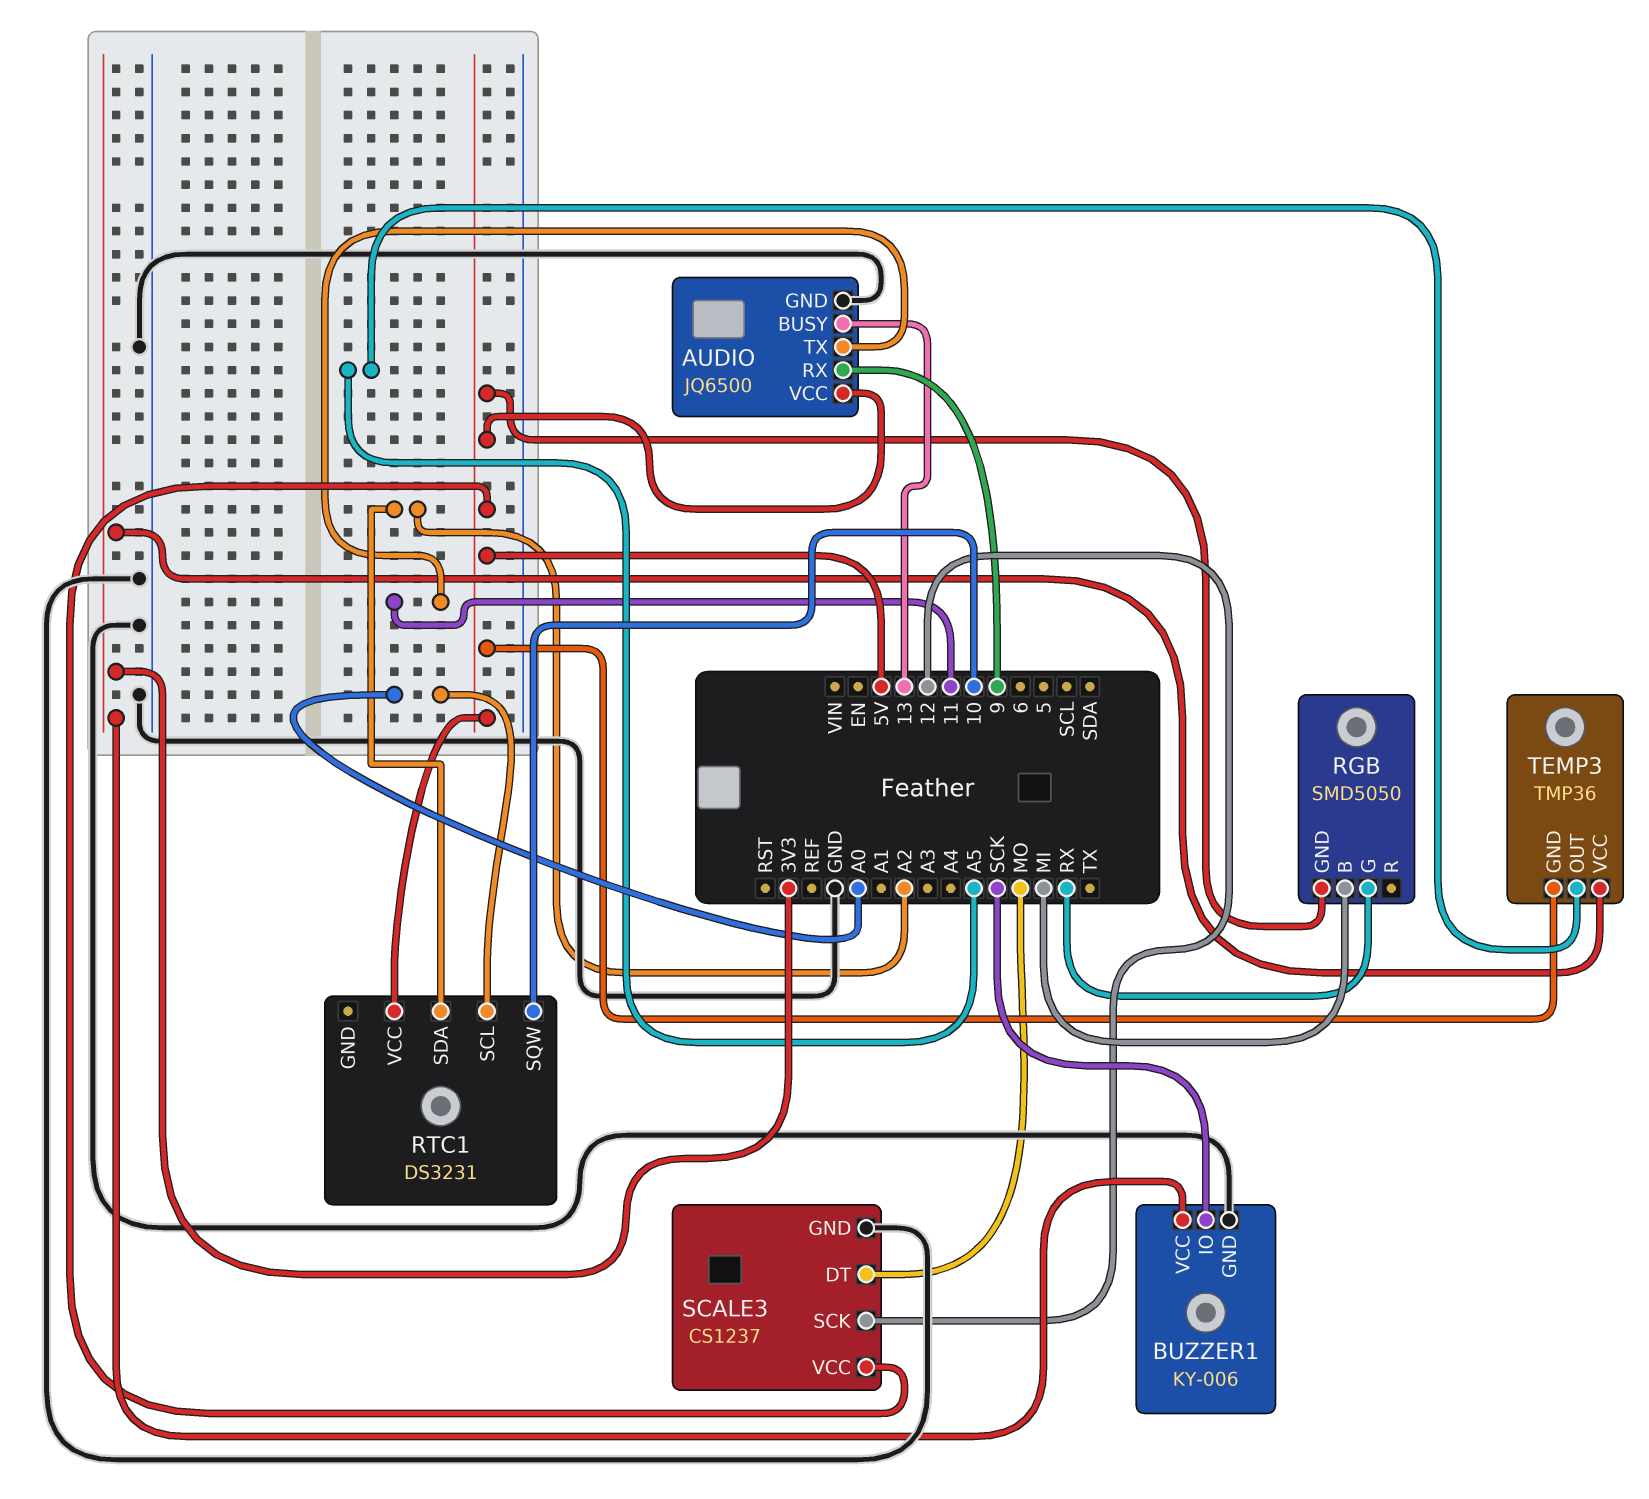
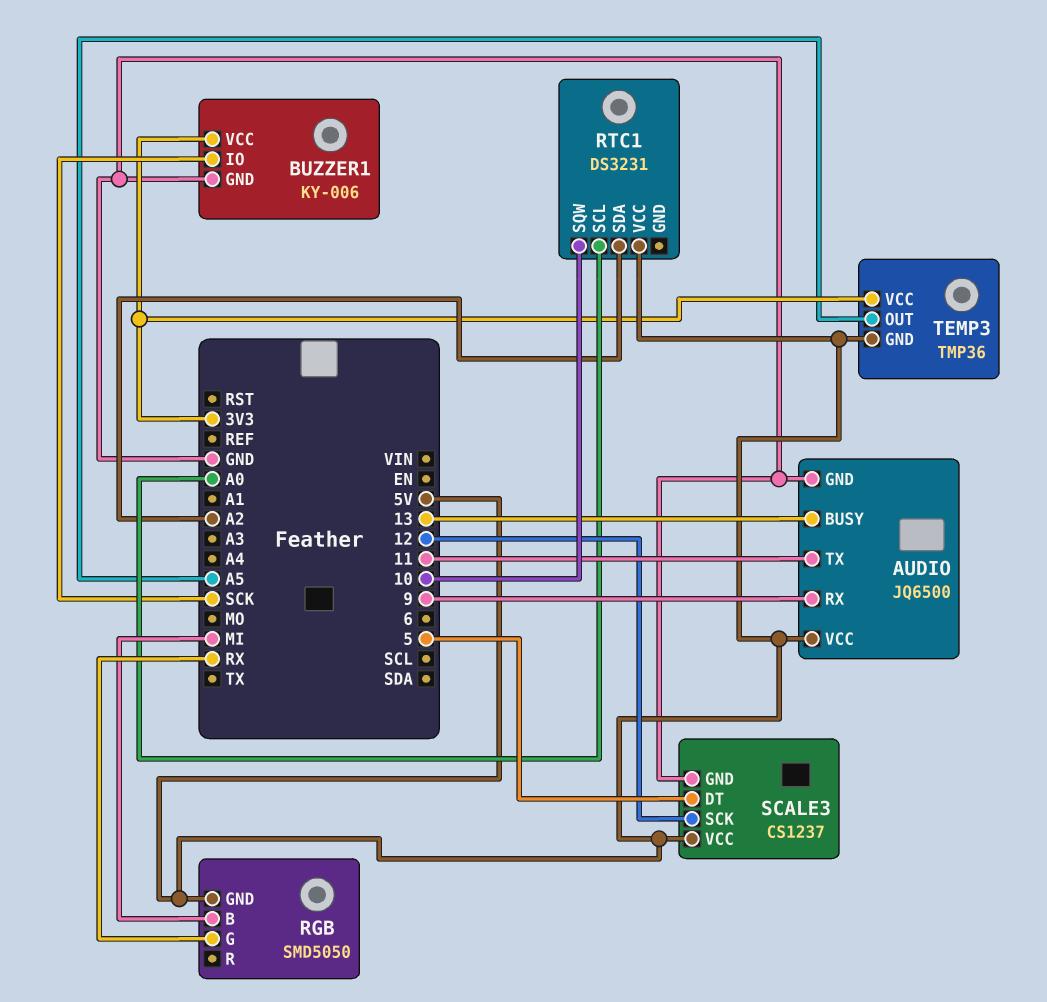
SCALE3 pin DT: MO -> 5

